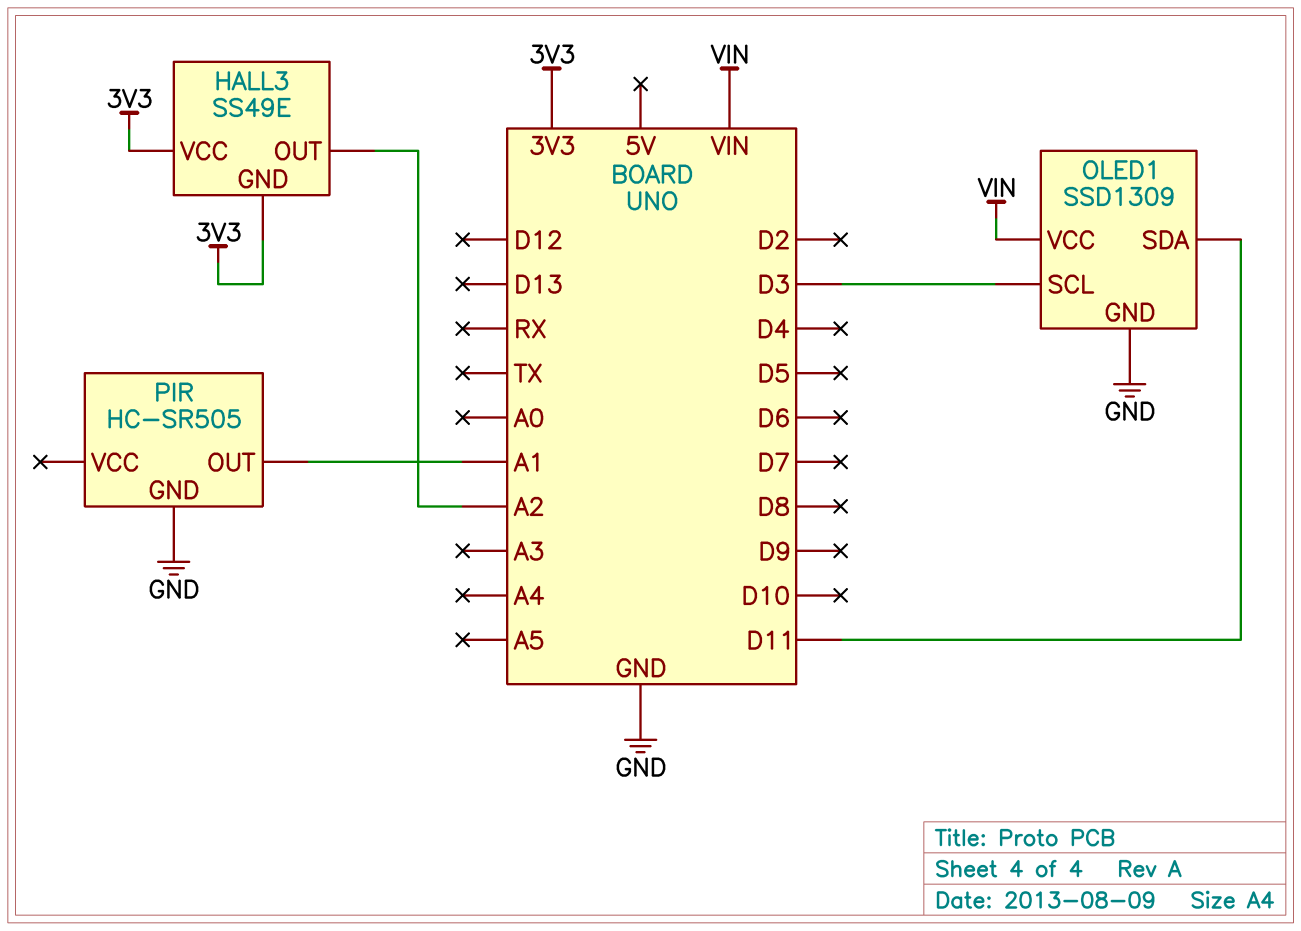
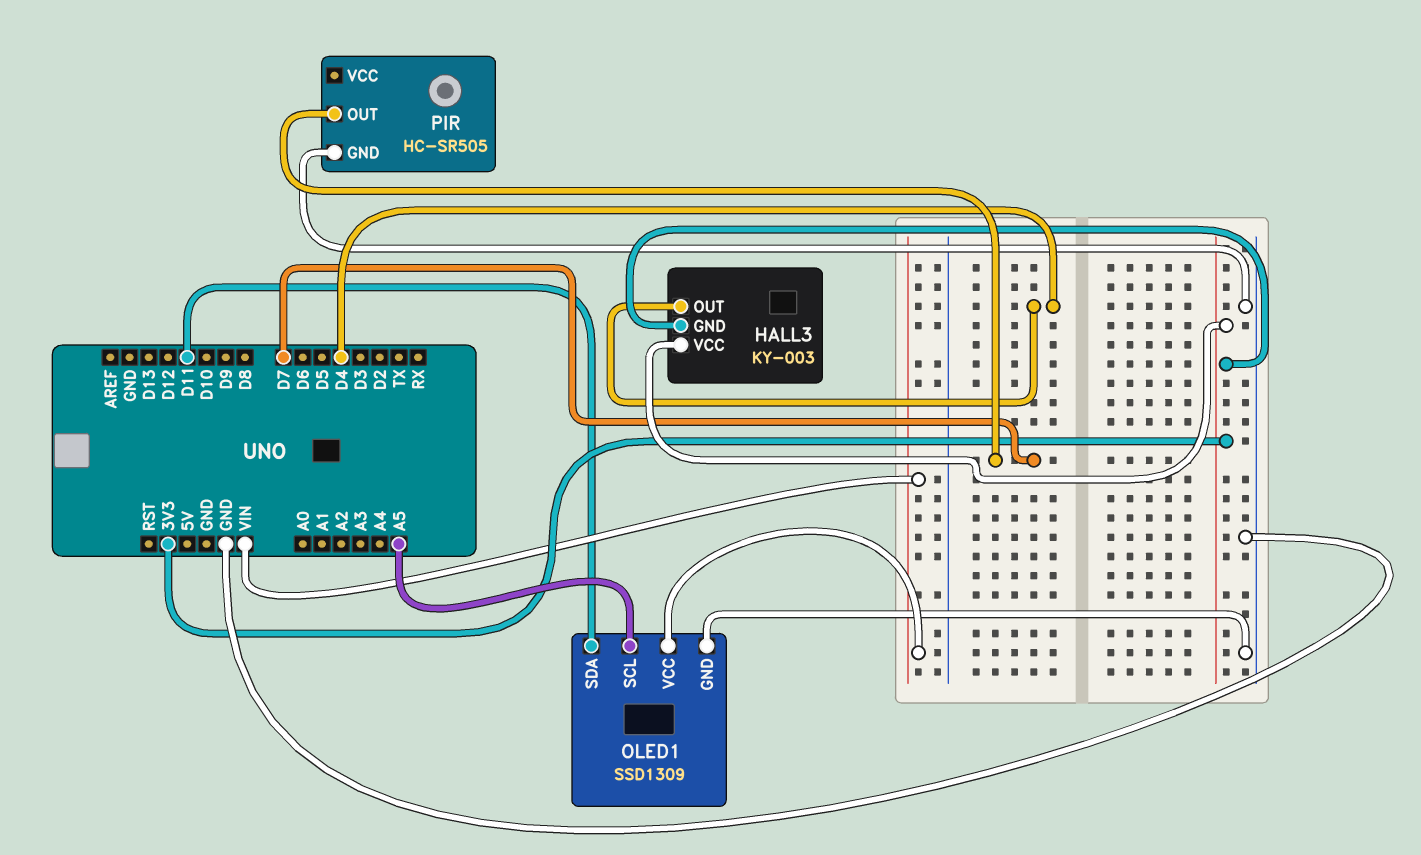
HALL3: SS49E -> KY-003
HALL3 pin OUT: A2 -> D4
OLED1 pin SCL: D3 -> A5
PIR pin OUT: A1 -> D7

